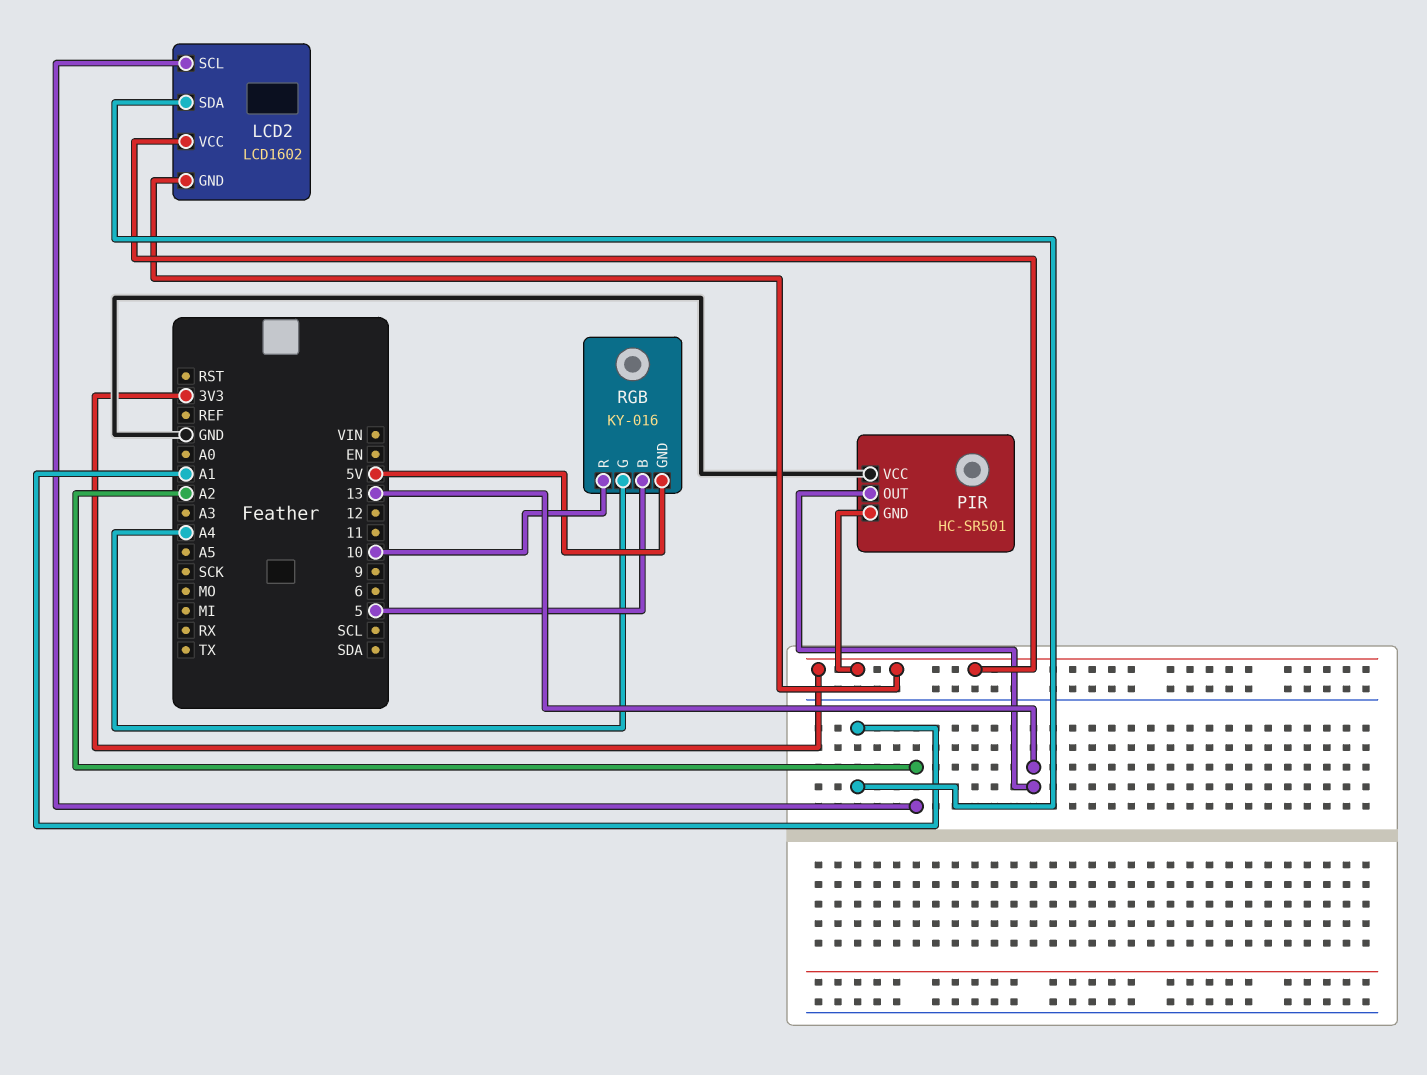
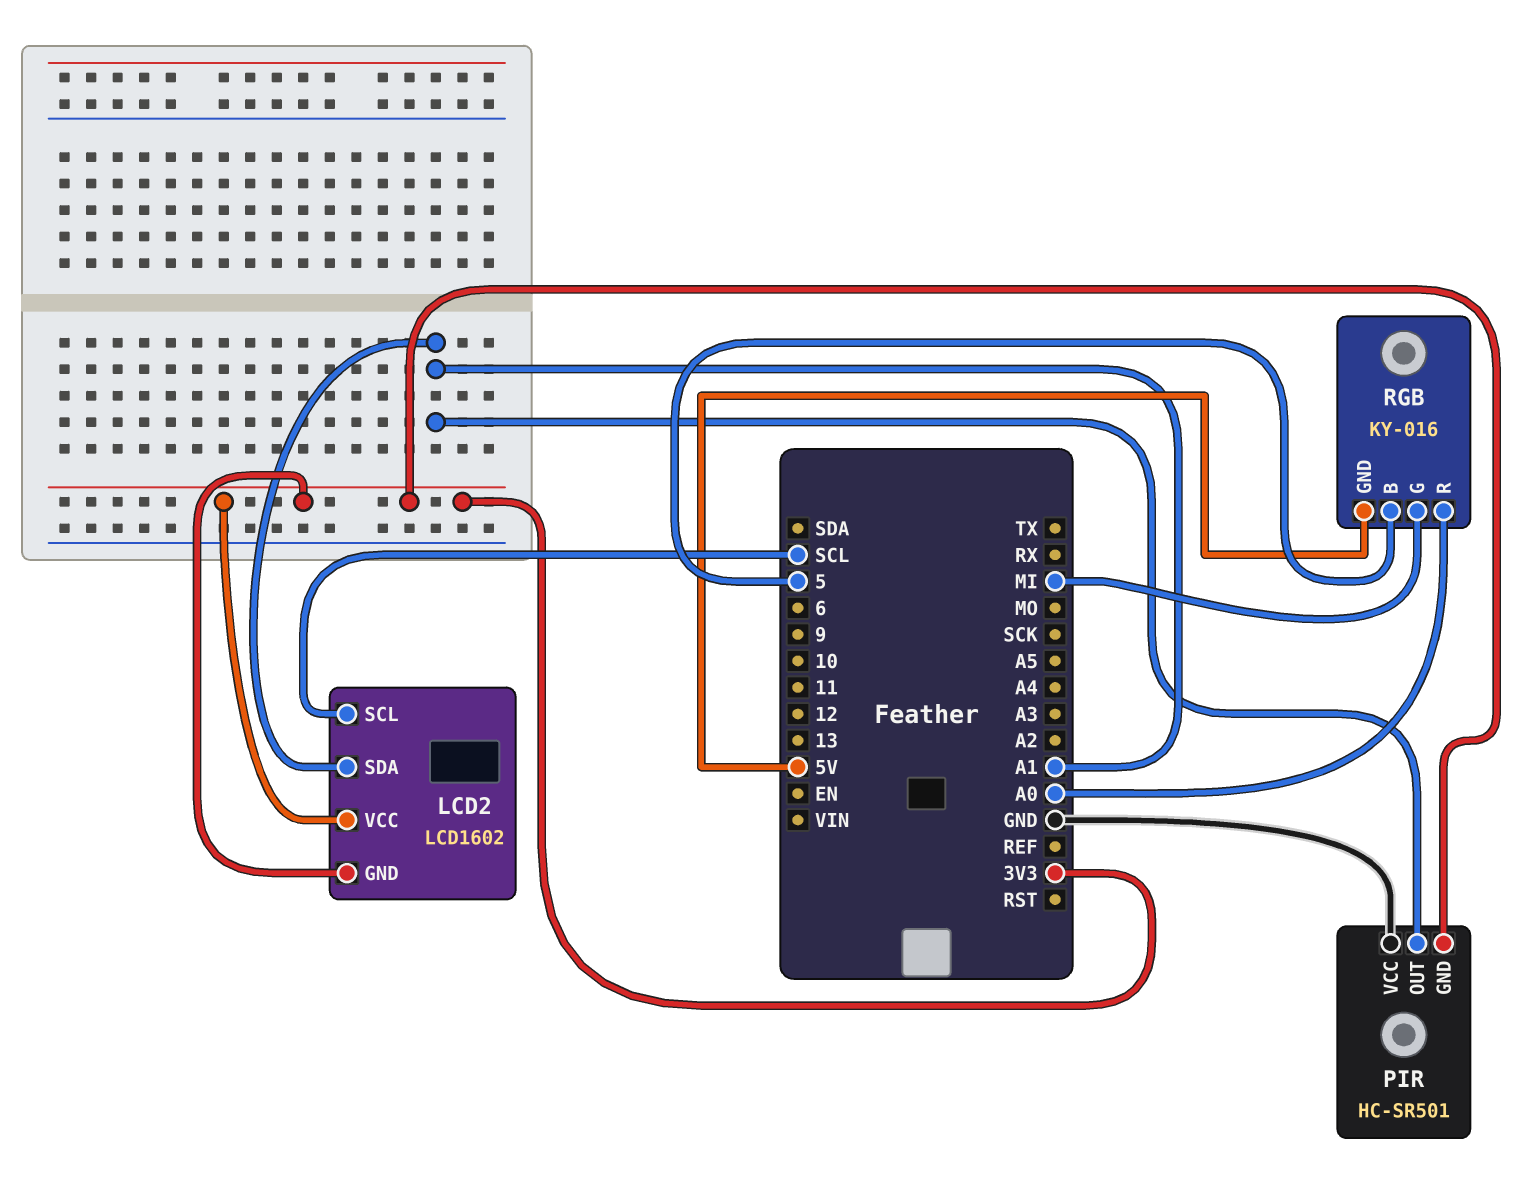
LCD2 pin SCL: A2 -> SCL
PIR pin OUT: 13 -> A1
RGB pin G: A4 -> MI
RGB pin R: 10 -> A0

